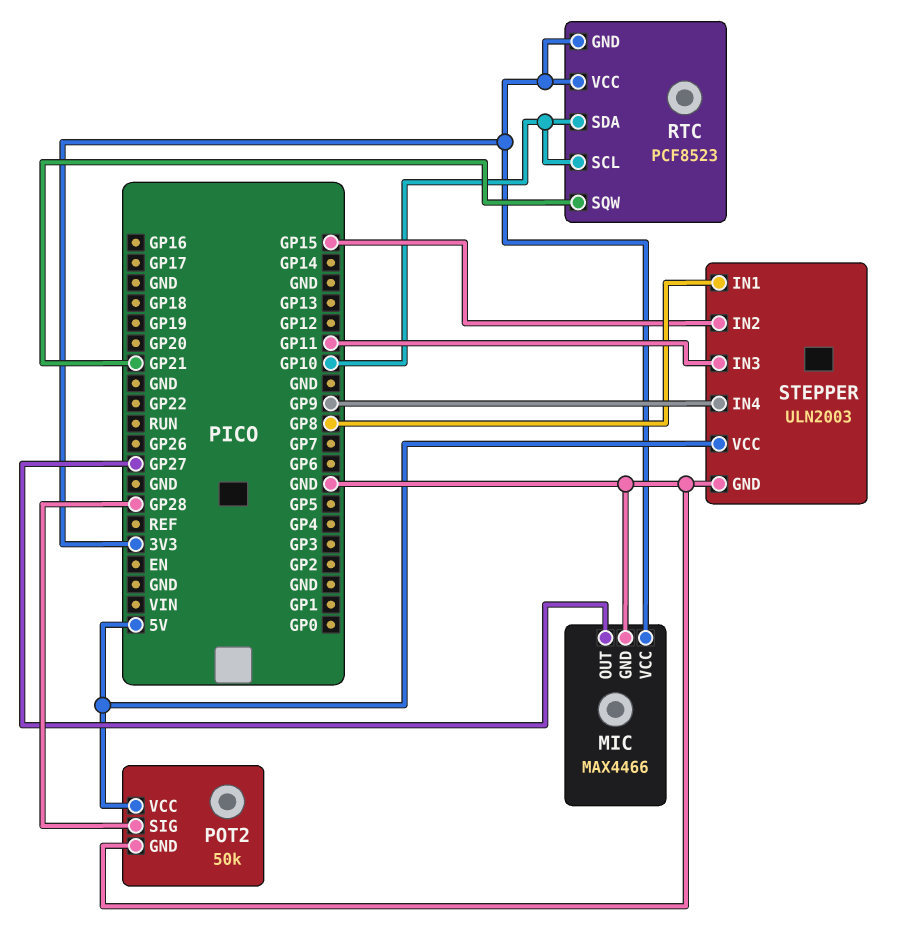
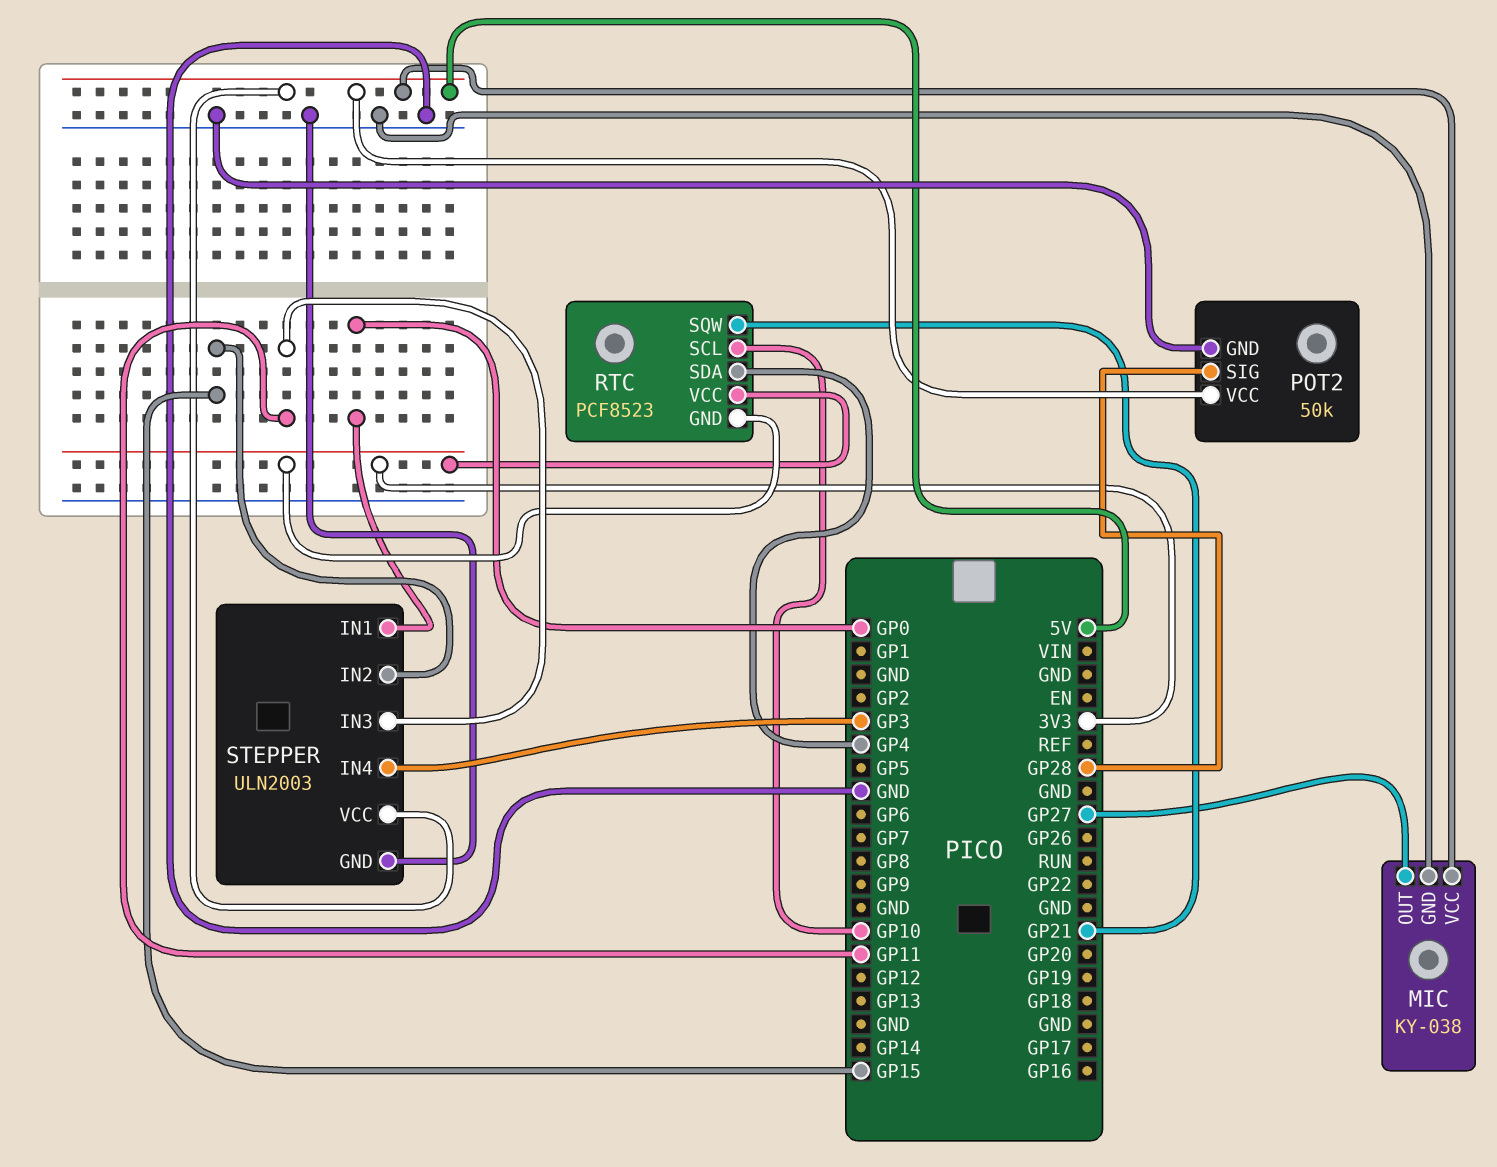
MIC: MAX4466 -> KY-038
MIC pin VCC: 3V3 -> 5V
RTC pin SDA: GP10 -> GP4
STEPPER pin IN1: GP8 -> GP0
STEPPER pin IN4: GP9 -> GP3

